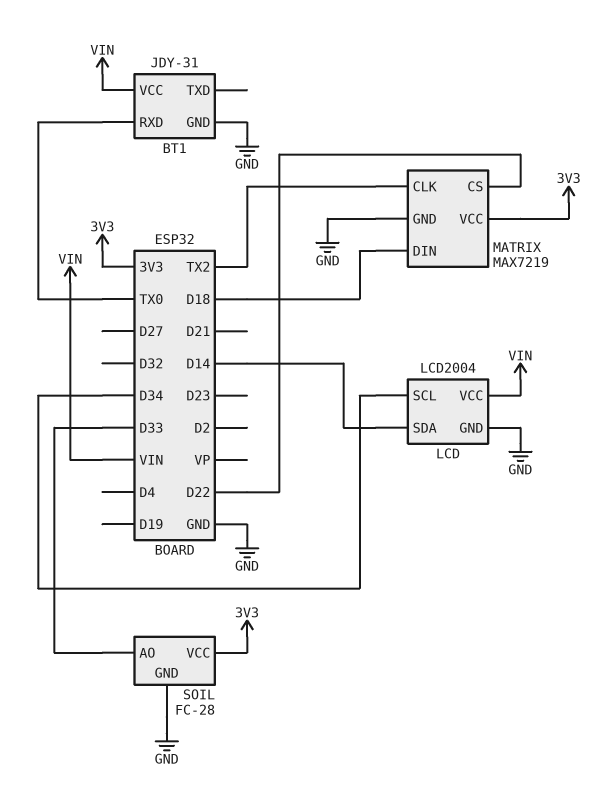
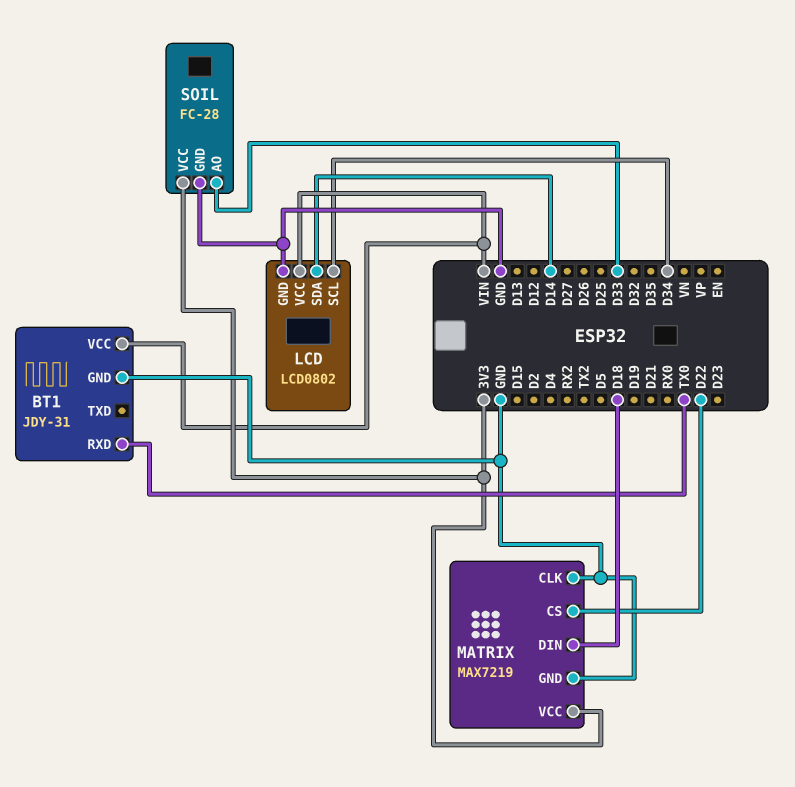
LCD: LCD2004 -> LCD0802
MATRIX pin CLK: TX2 -> GND

